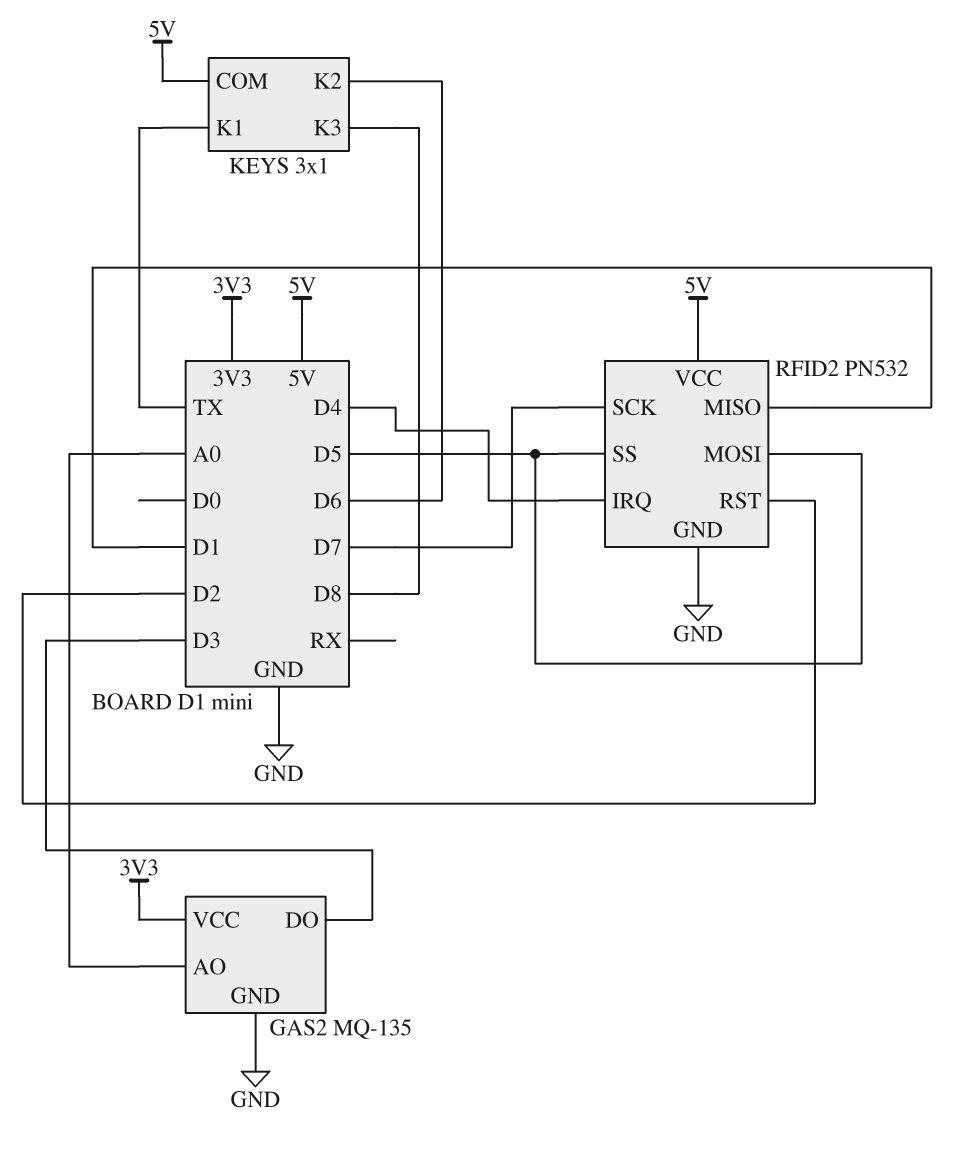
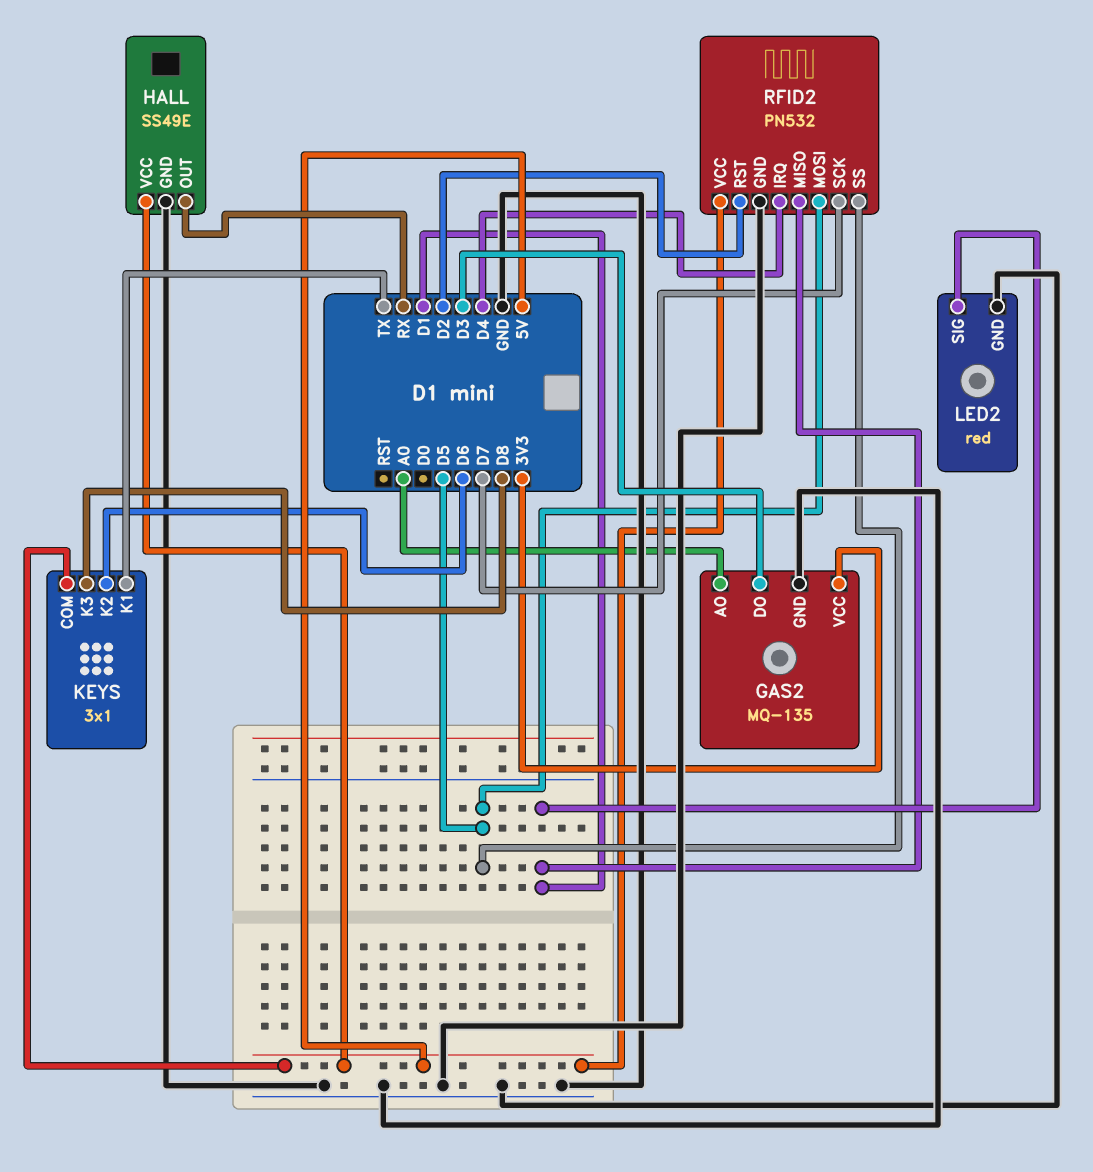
HALL: none -> SS49E
HALL pin GND: none -> GND
HALL pin OUT: none -> RX
HALL pin VCC: none -> 5V
LED2: none -> red
LED2 pin GND: none -> GND
LED2 pin SIG: none -> D1

